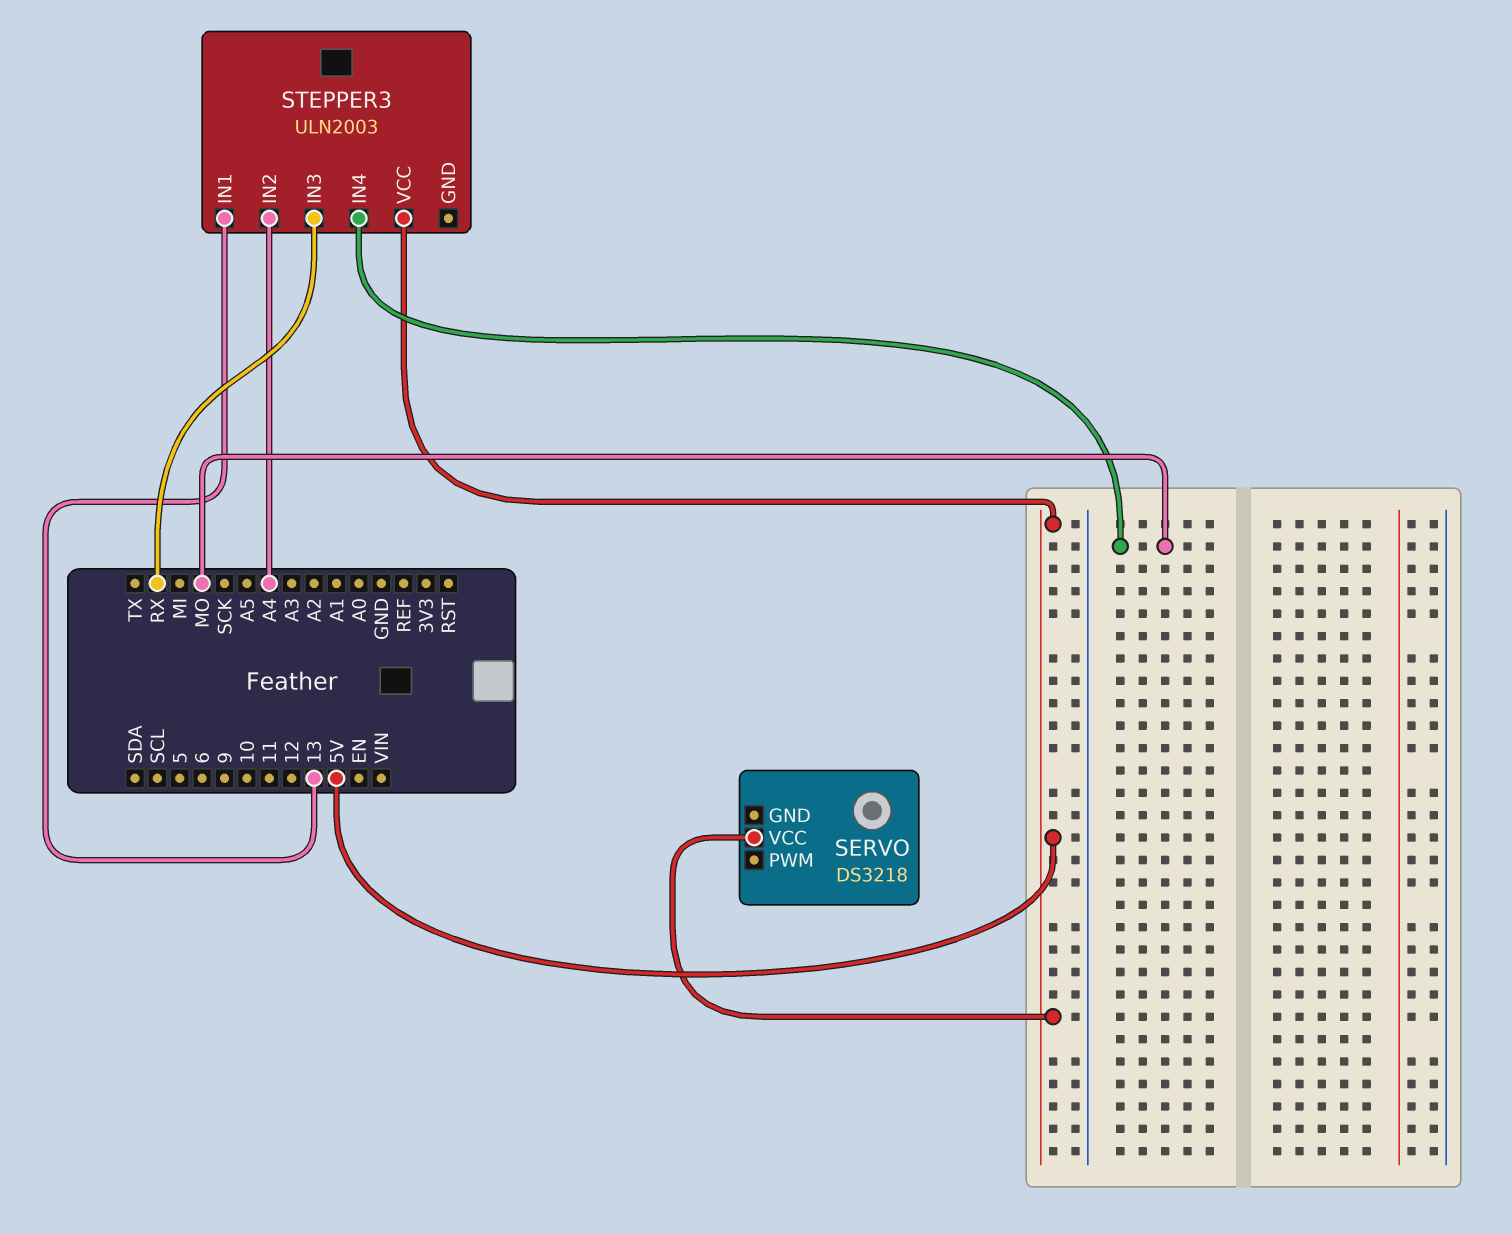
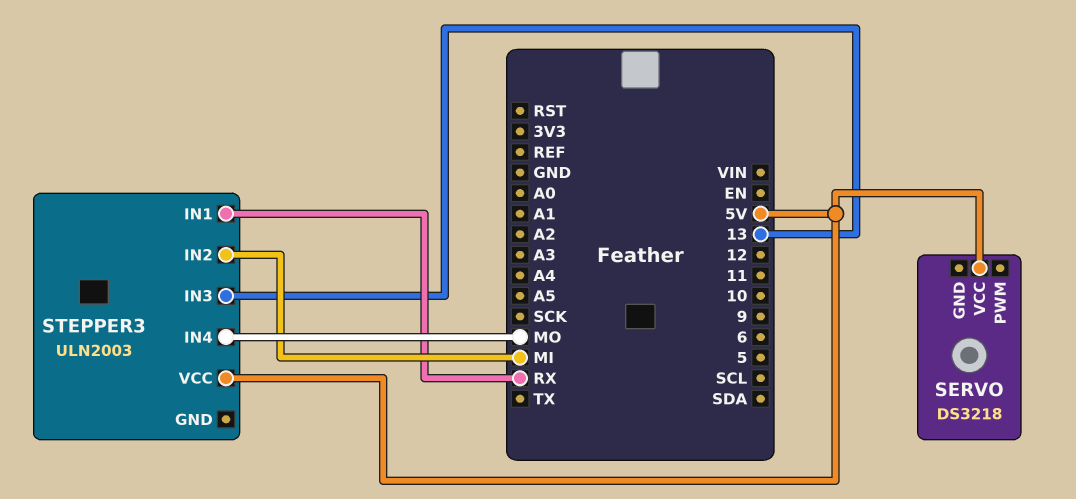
STEPPER3 pin IN1: 13 -> RX
STEPPER3 pin IN2: A4 -> MI
STEPPER3 pin IN3: RX -> 13

